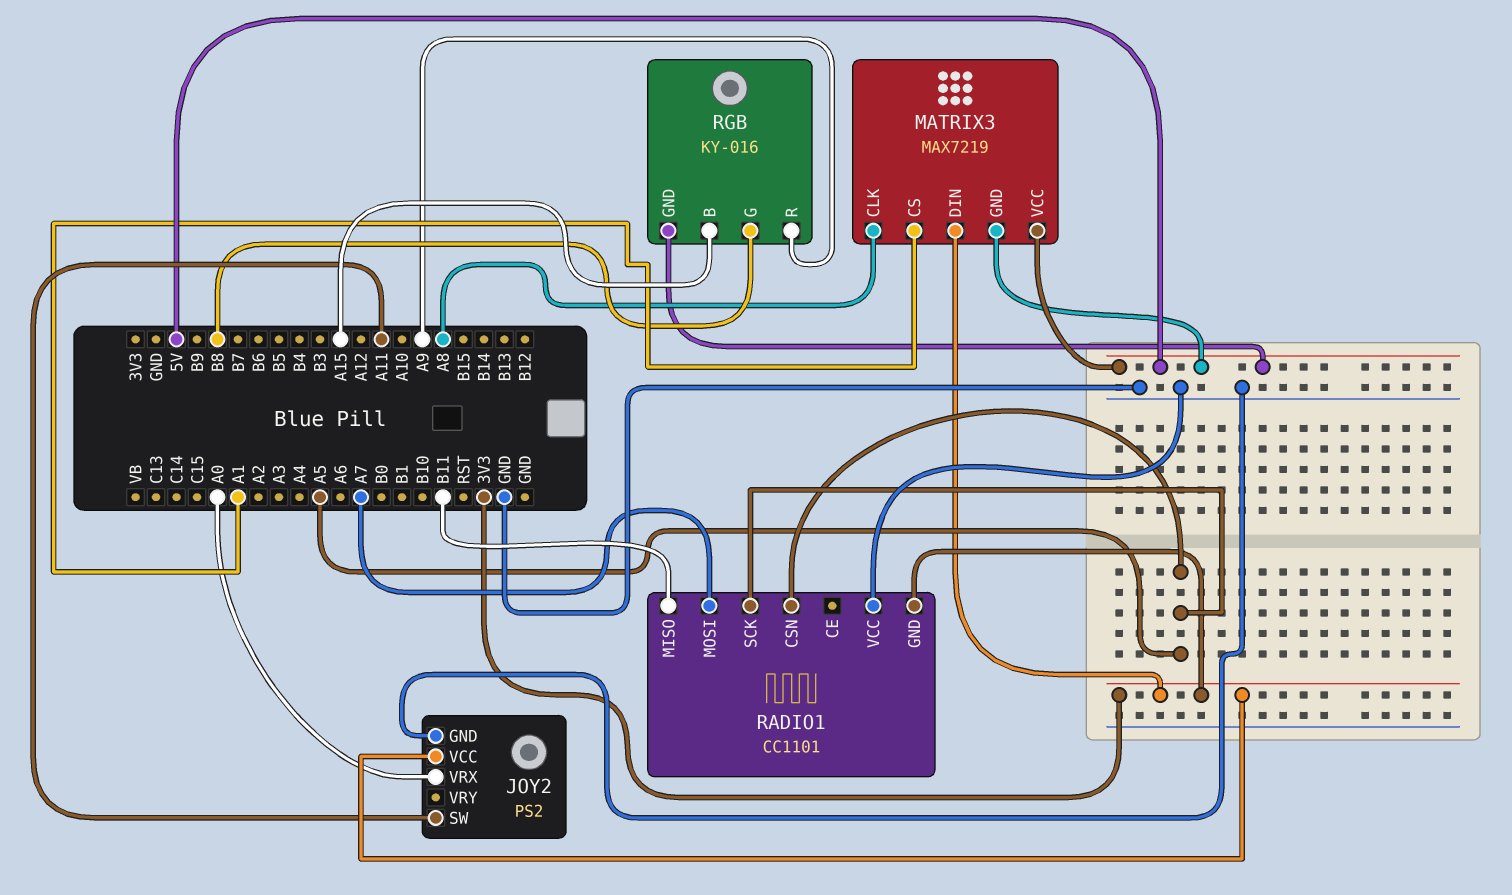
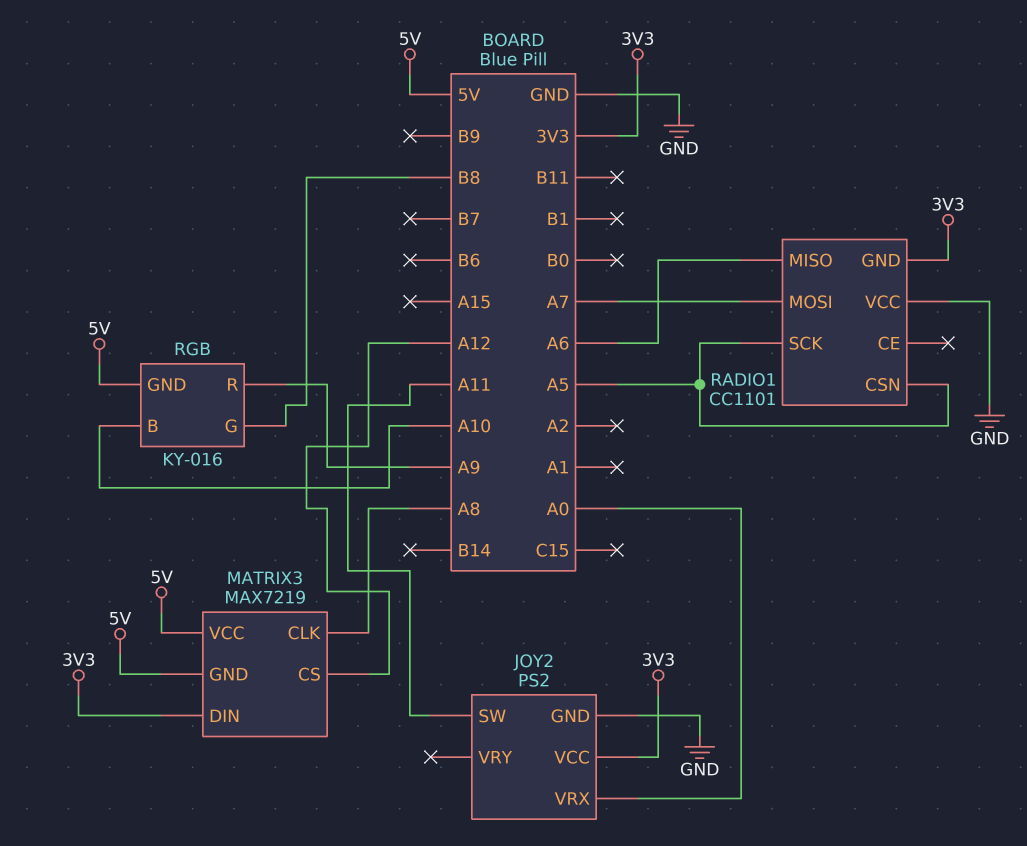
MATRIX3 pin CS: A1 -> A12
RADIO1 pin MISO: B11 -> A6
RGB pin B: A15 -> A10

